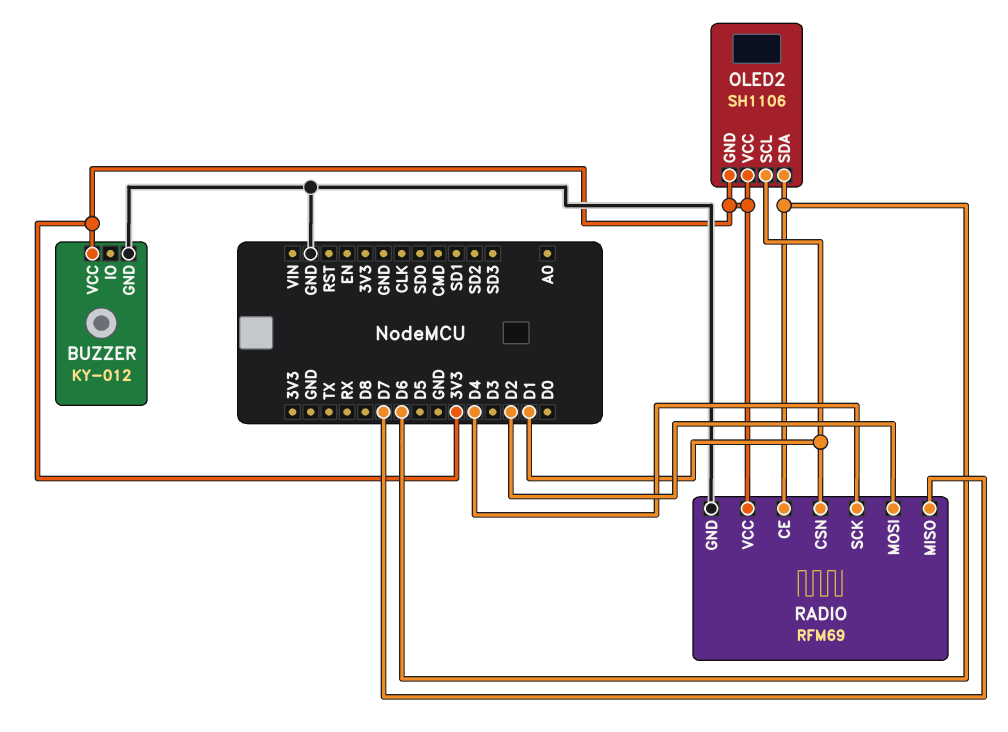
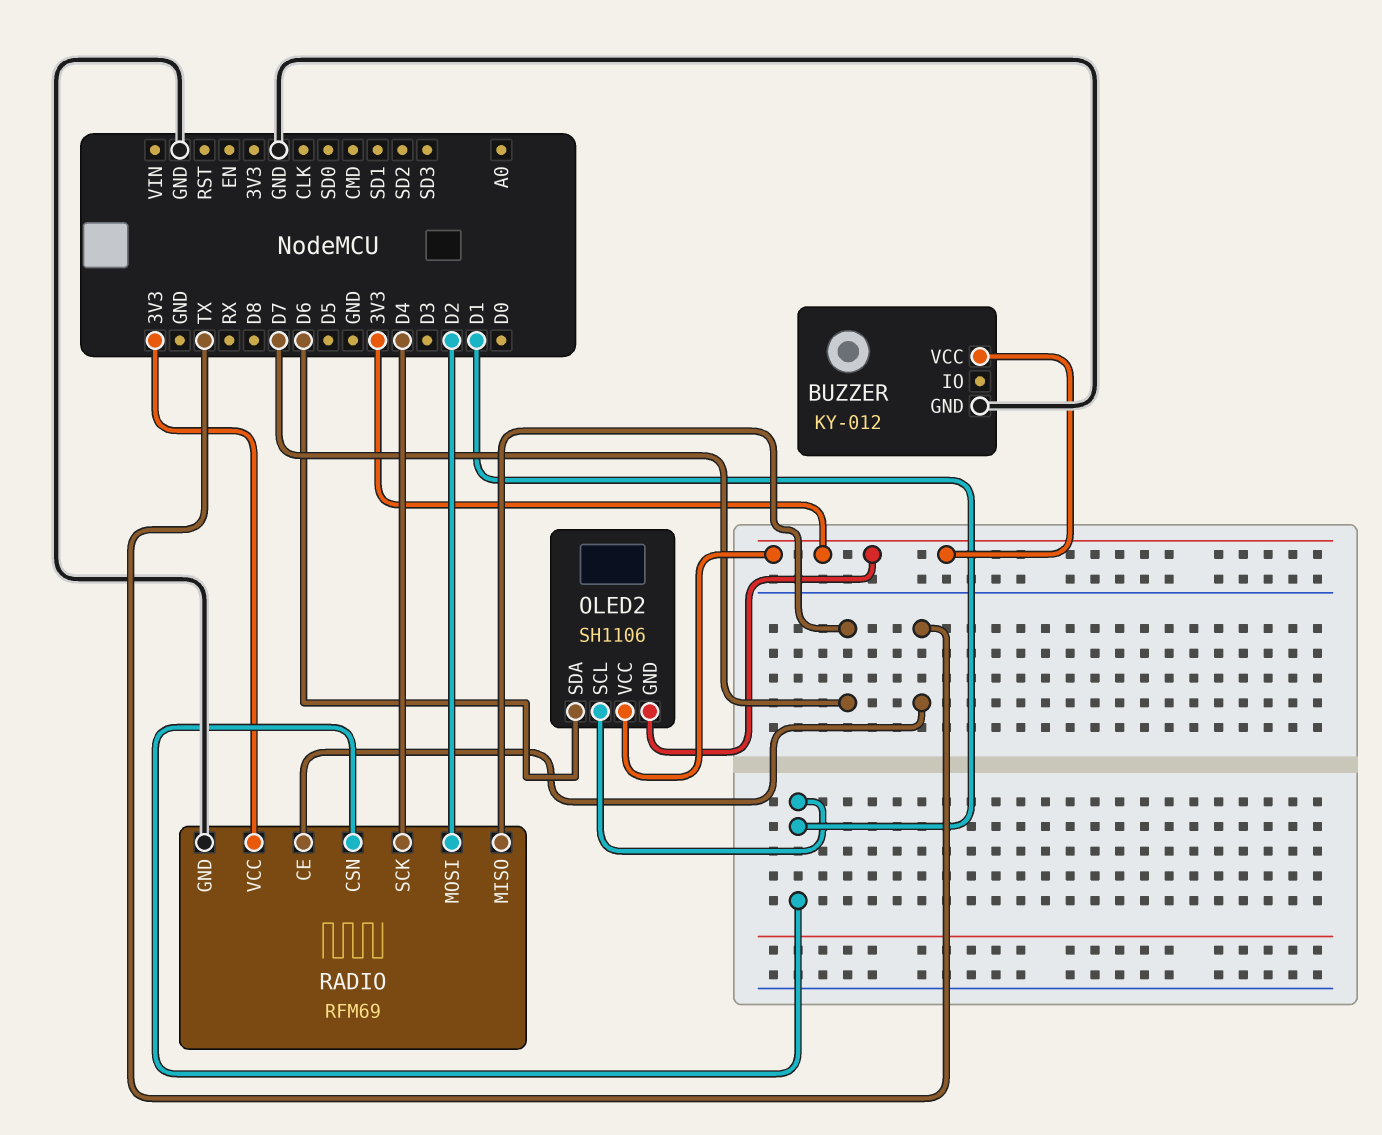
RADIO pin CE: D6 -> TX

